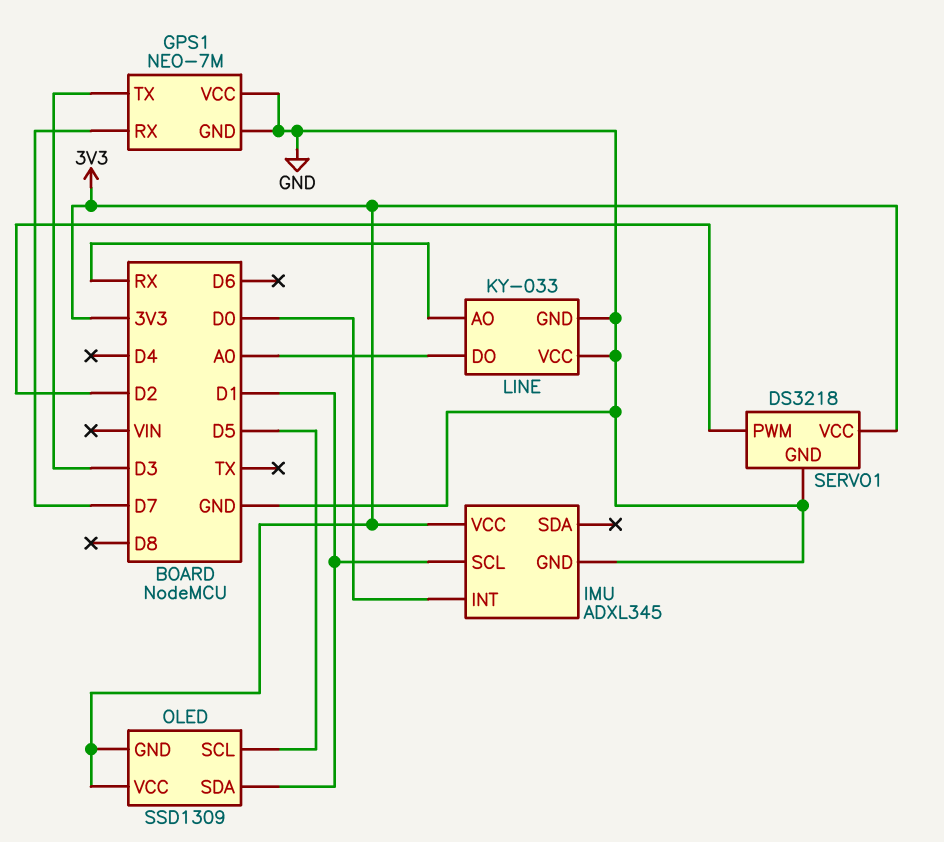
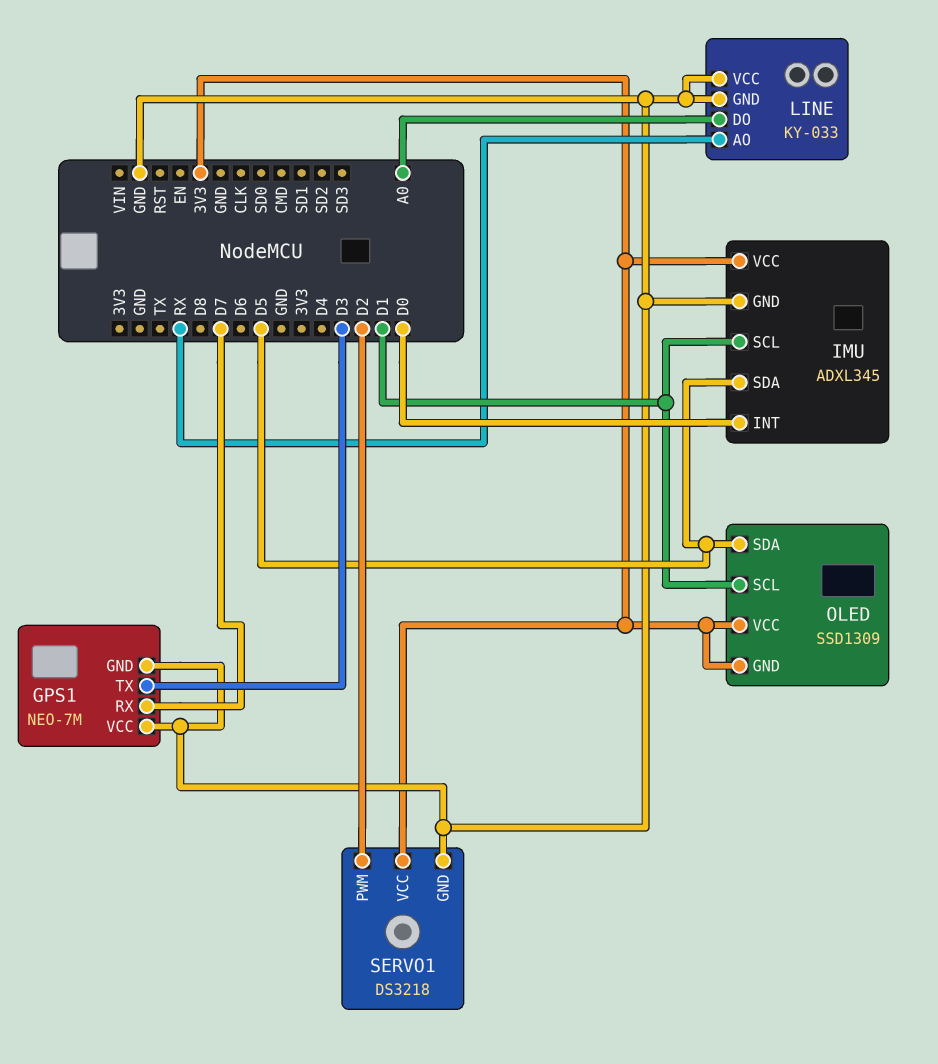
IMU pin SDA: none -> D5
OLED pin SCL: D5 -> D1
OLED pin SDA: D1 -> D5

